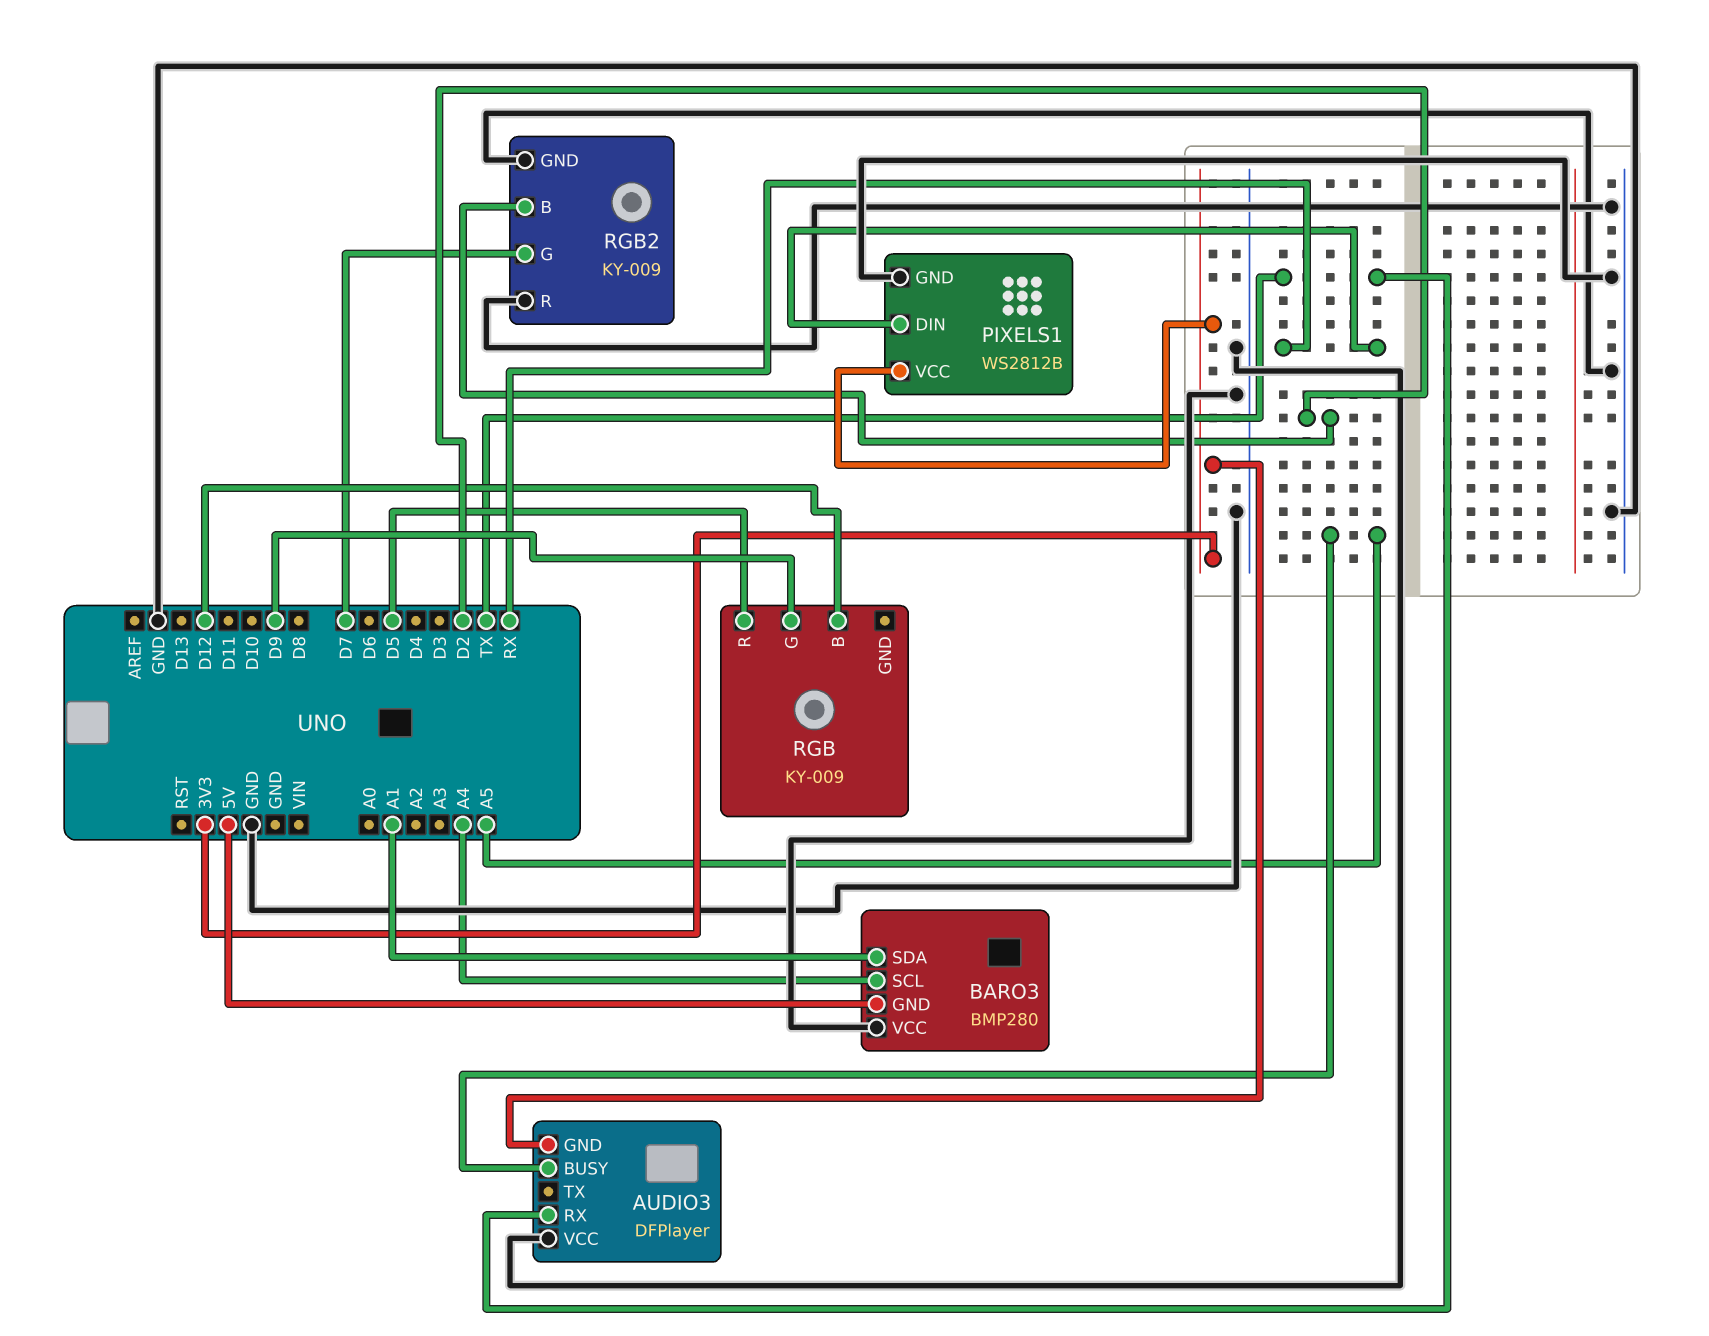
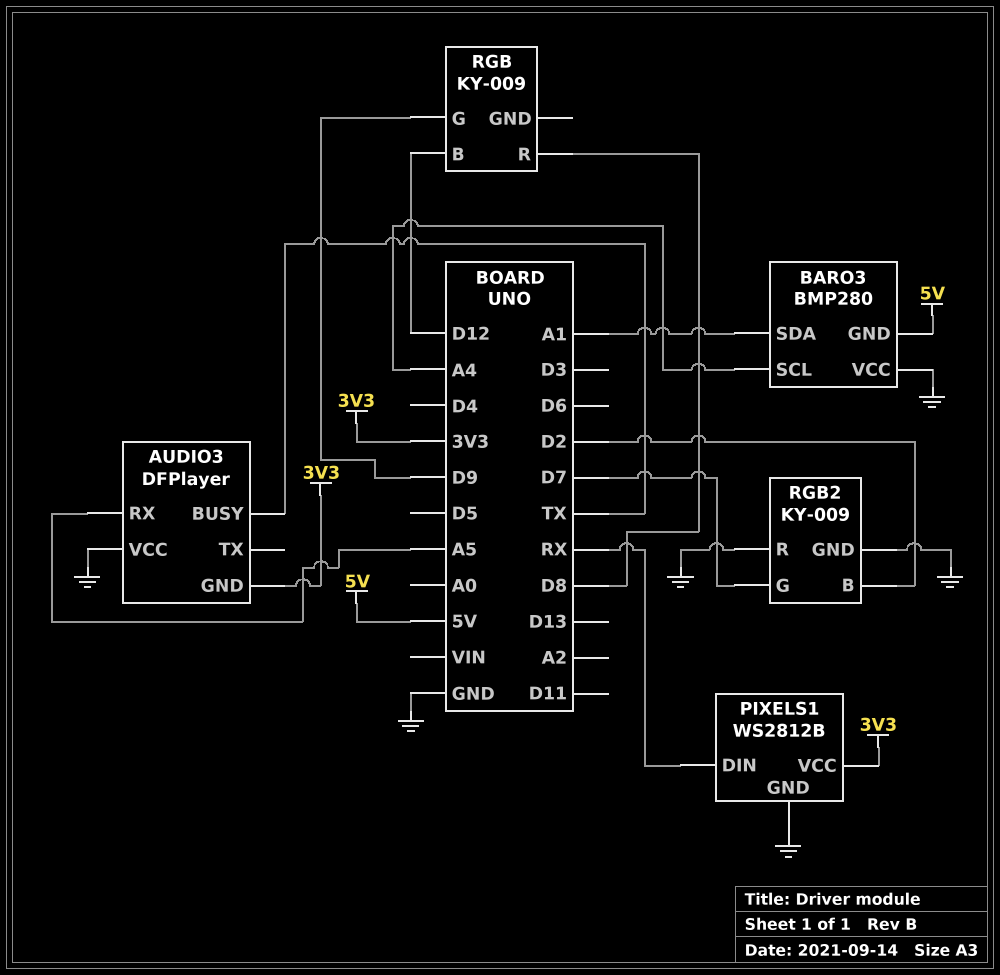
AUDIO3 pin BUSY: A5 -> TX
AUDIO3 pin RX: TX -> A5
RGB pin R: D5 -> D8

